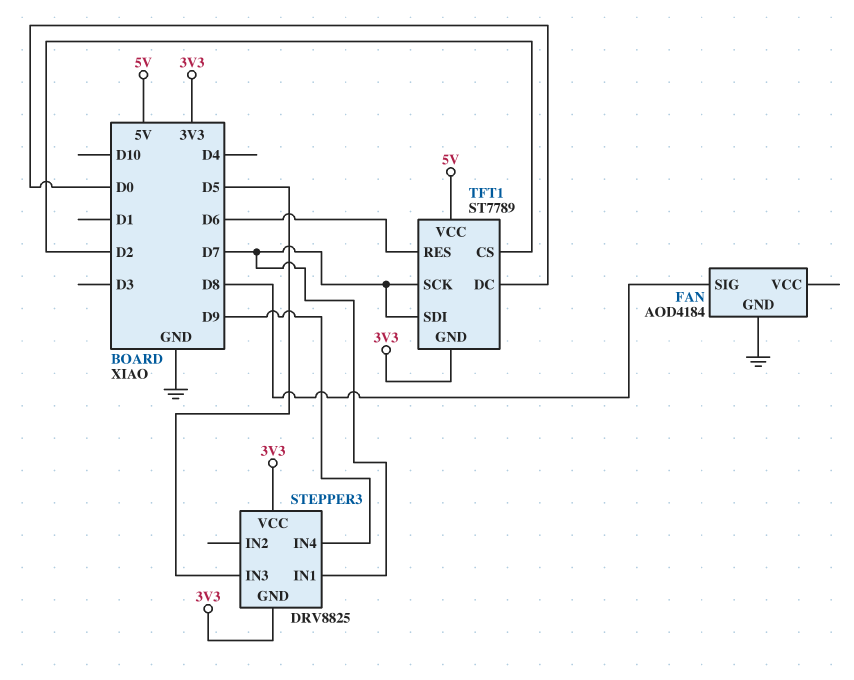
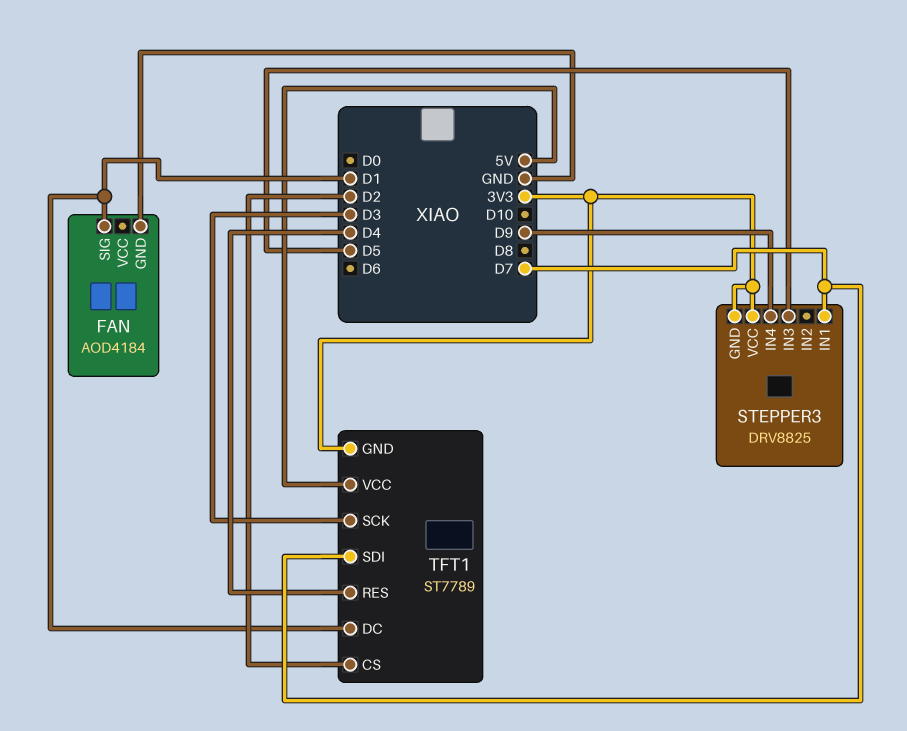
FAN pin SIG: D8 -> D1
TFT1 pin DC: D0 -> D1
TFT1 pin RES: D6 -> D4
TFT1 pin SCK: D7 -> D3

